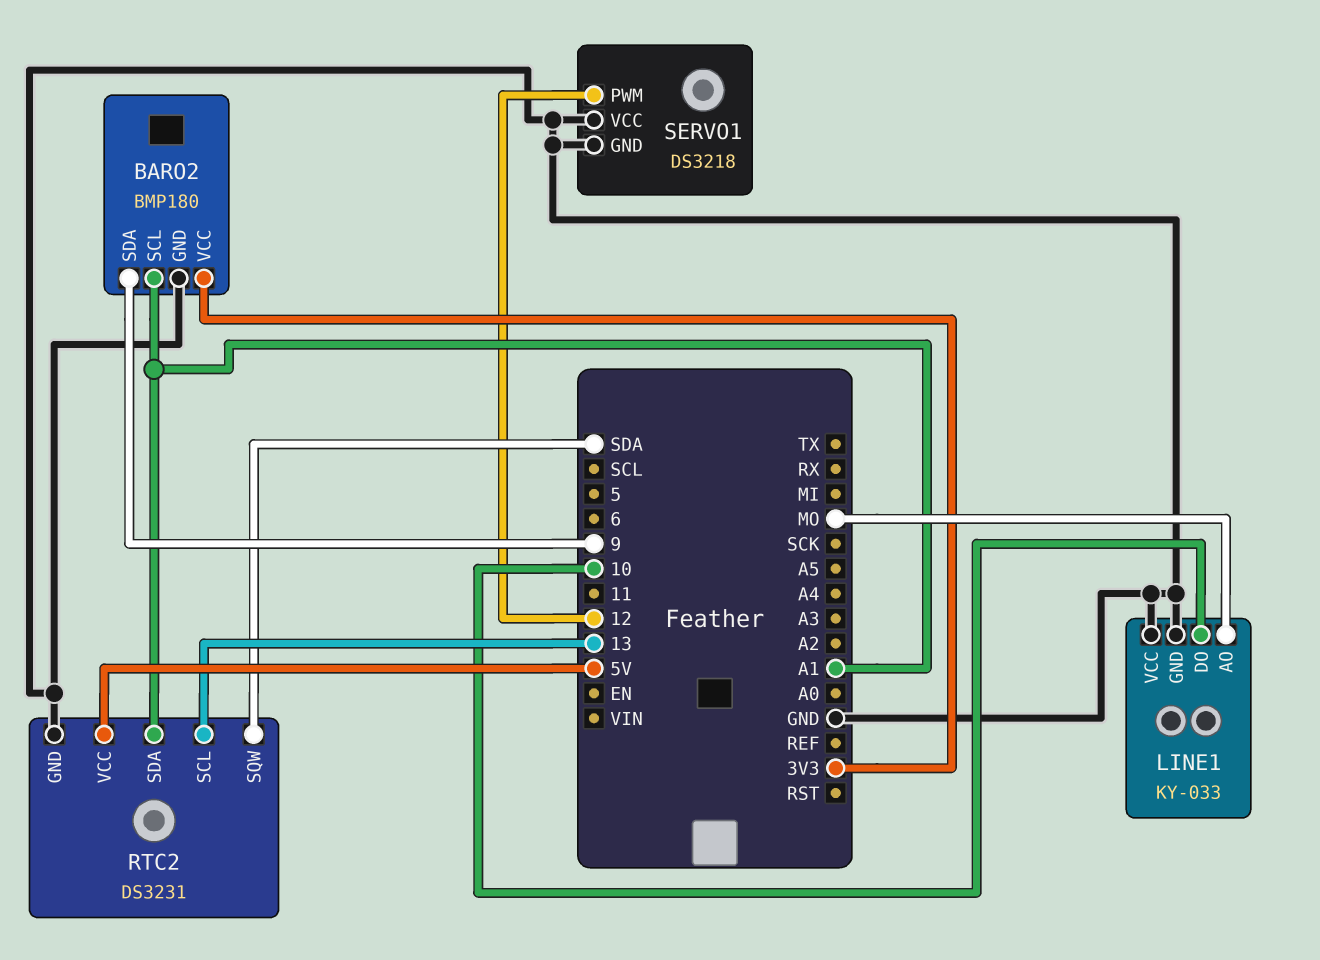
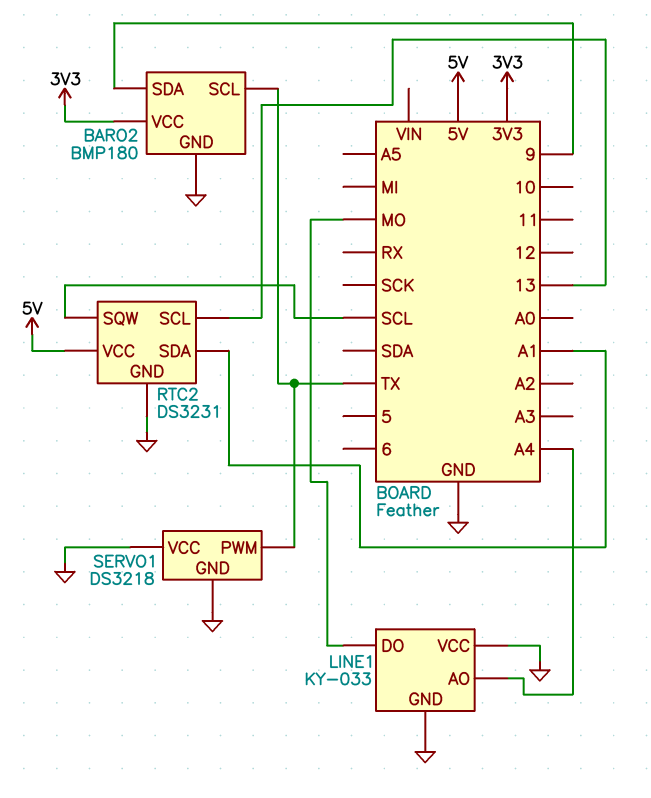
BARO2 pin SCL: A1 -> TX
LINE1 pin AO: MO -> A4
LINE1 pin DO: 10 -> MO
RTC2 pin SQW: SDA -> SCL
SERVO1 pin PWM: 12 -> TX

